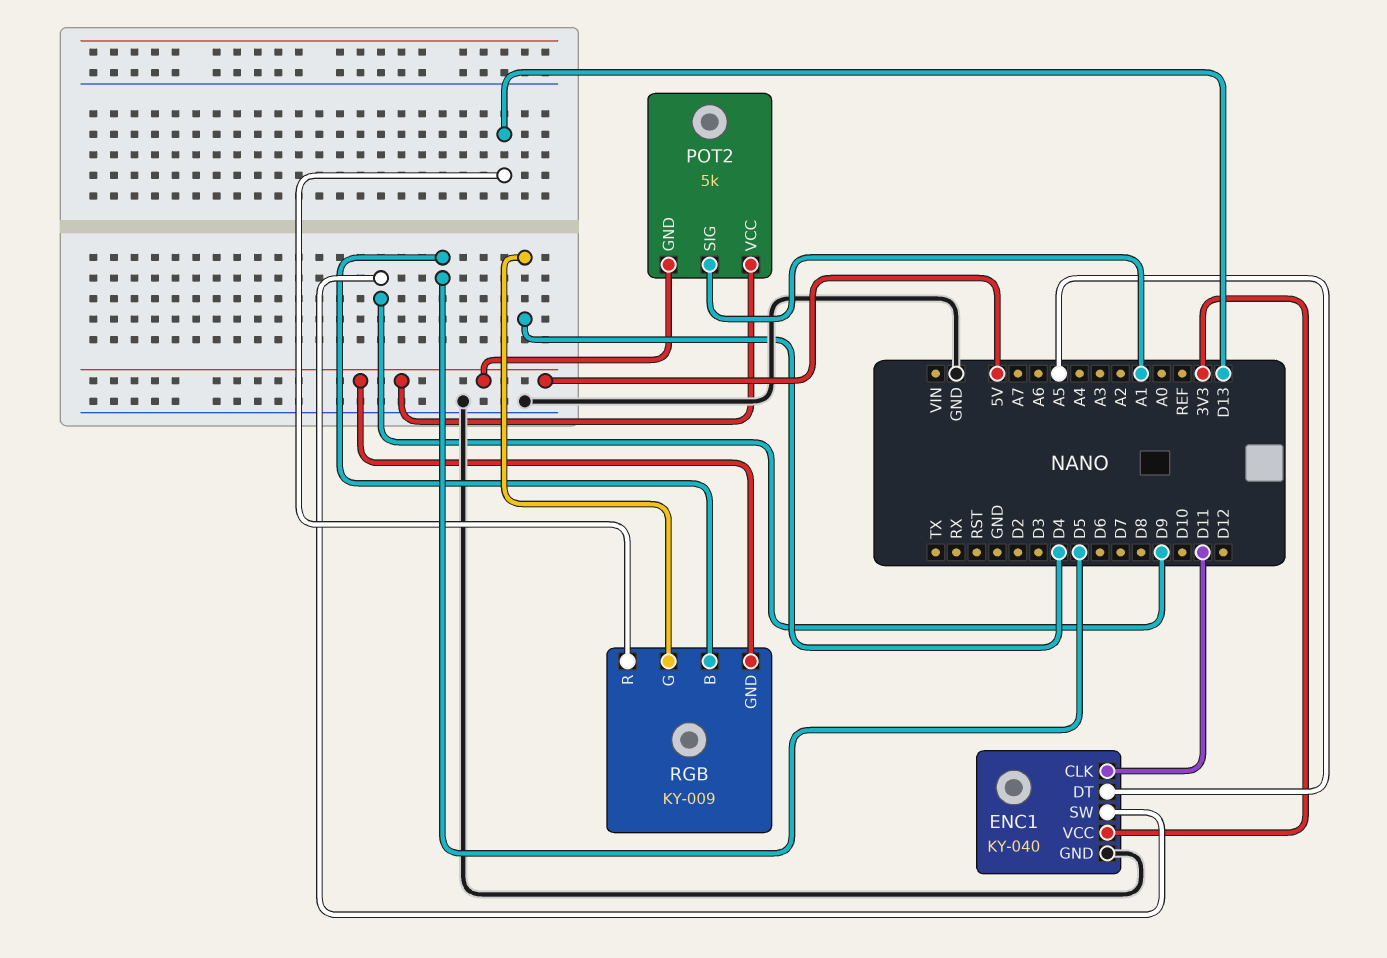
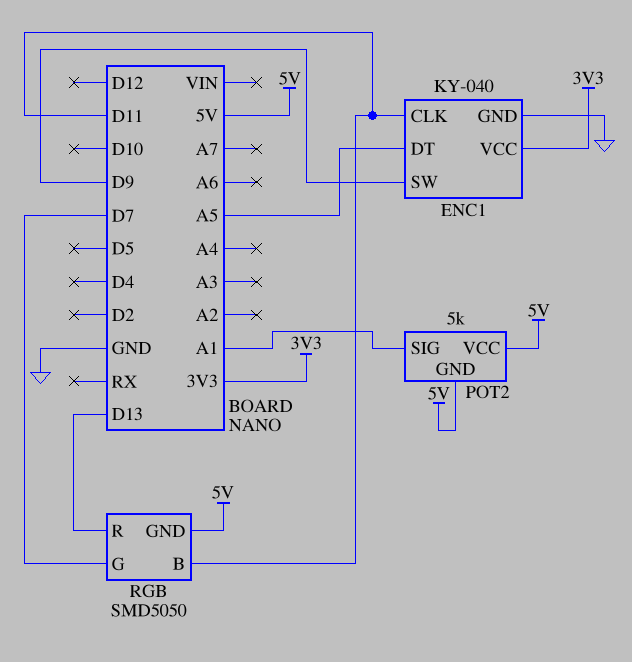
RGB: KY-009 -> SMD5050
RGB pin B: D5 -> D11
RGB pin G: D4 -> D7

